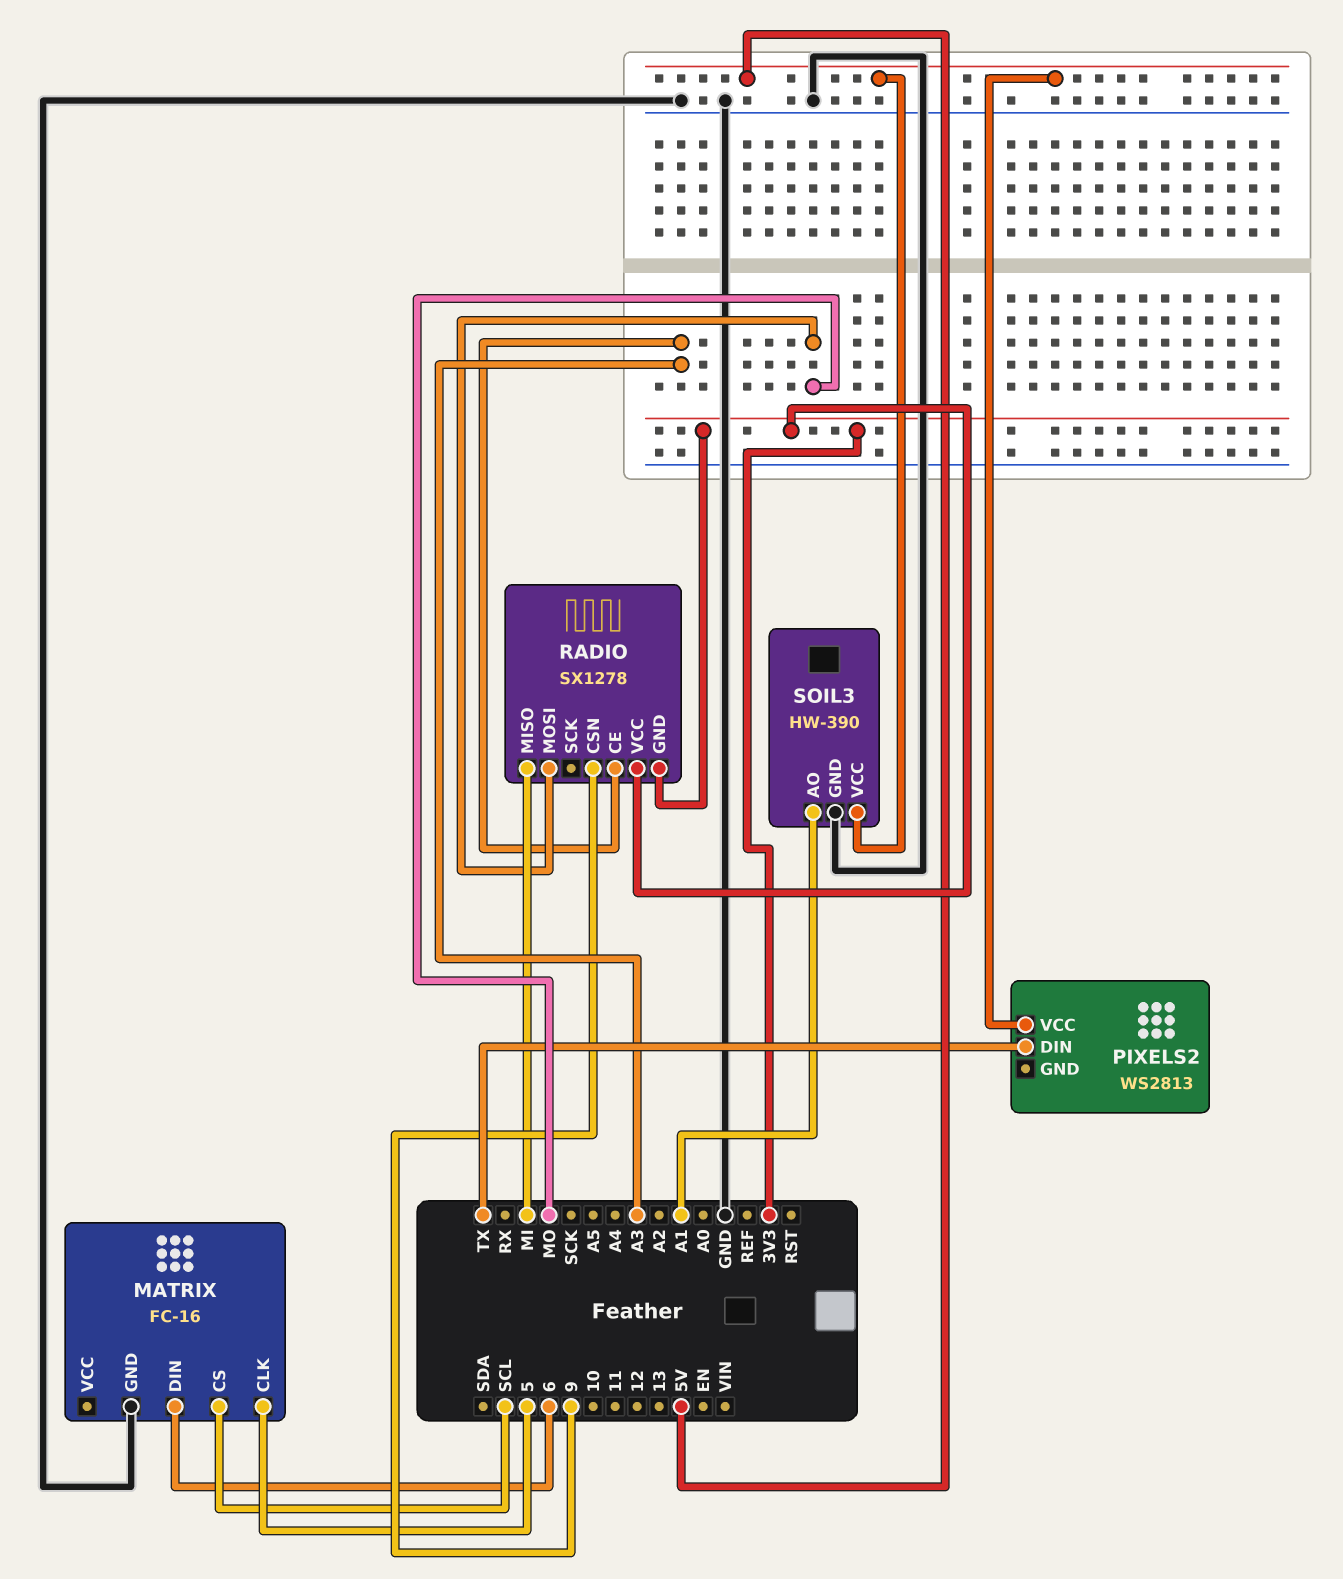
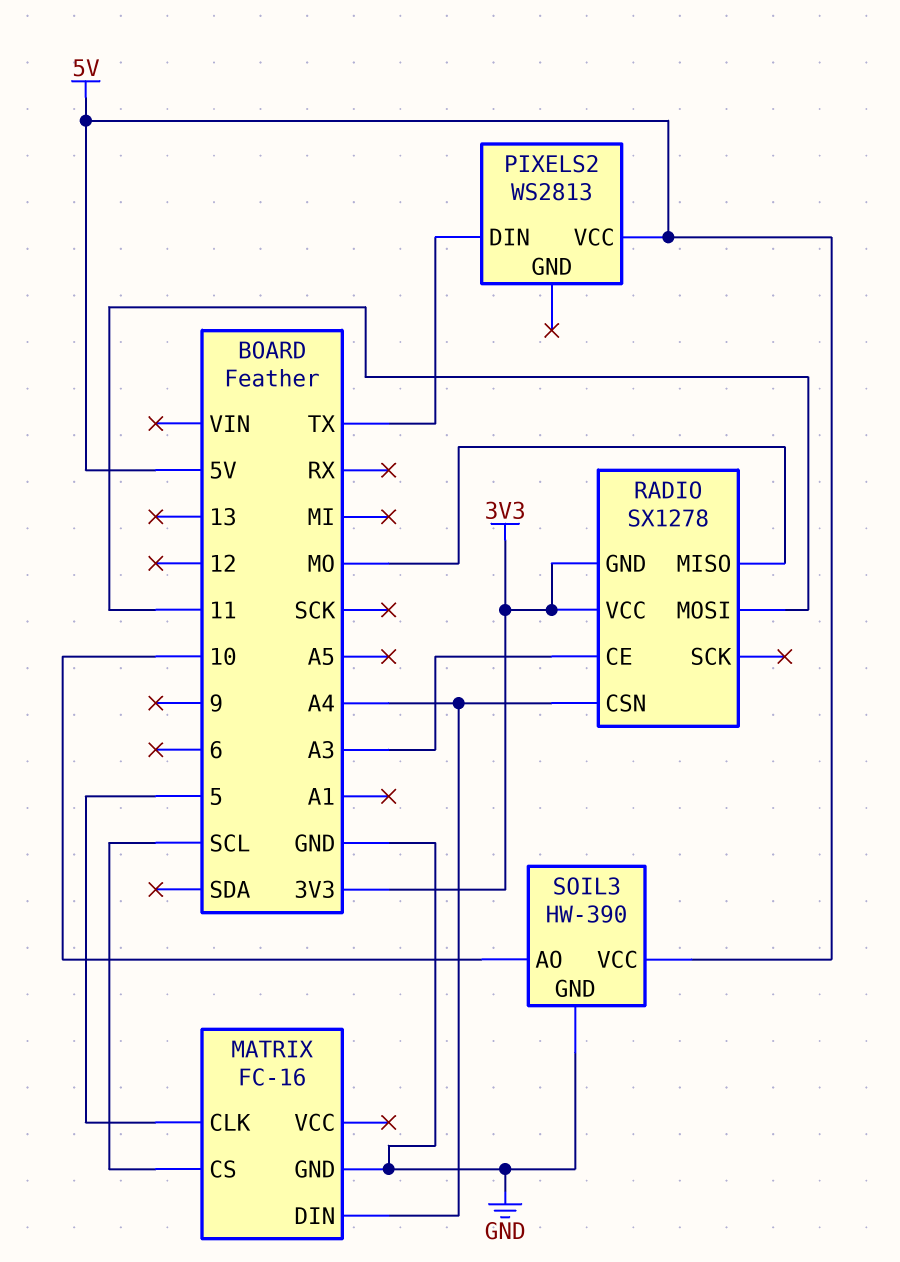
MATRIX pin DIN: 6 -> A4
RADIO pin CSN: 9 -> A4
RADIO pin MISO: MI -> MO
RADIO pin MOSI: MO -> 11
SOIL3 pin AO: A1 -> 10

